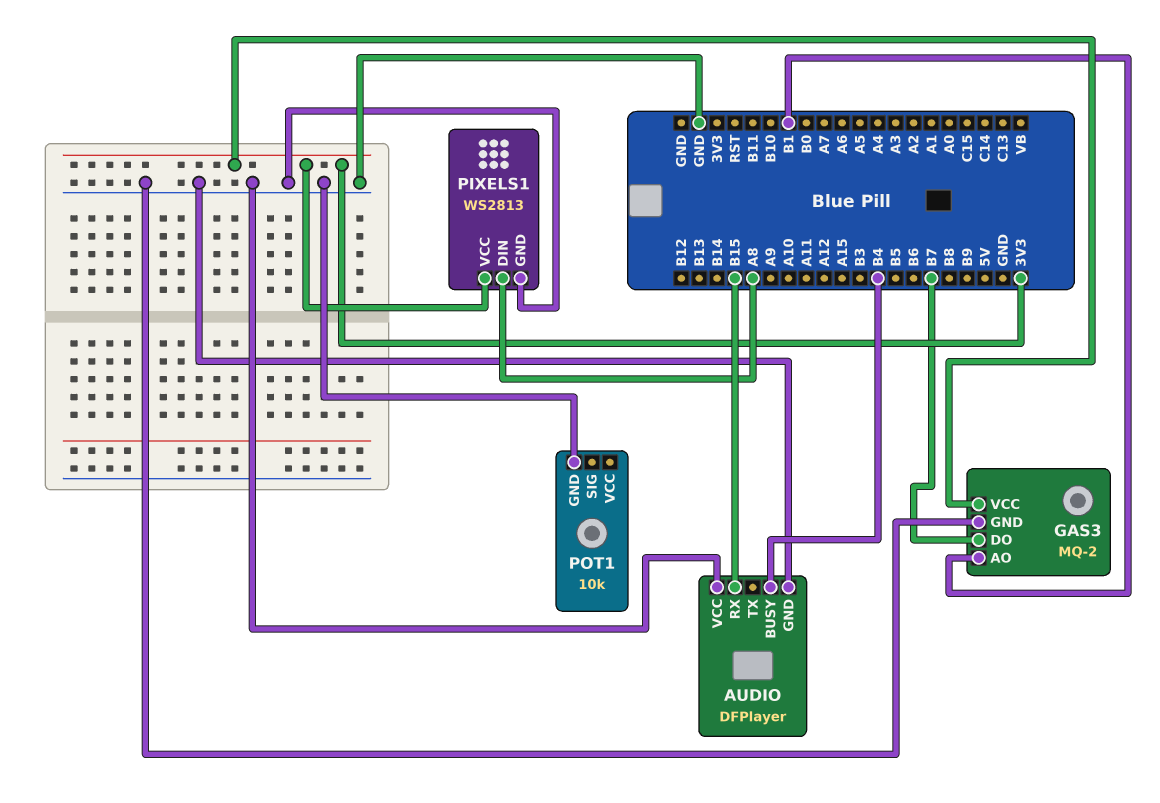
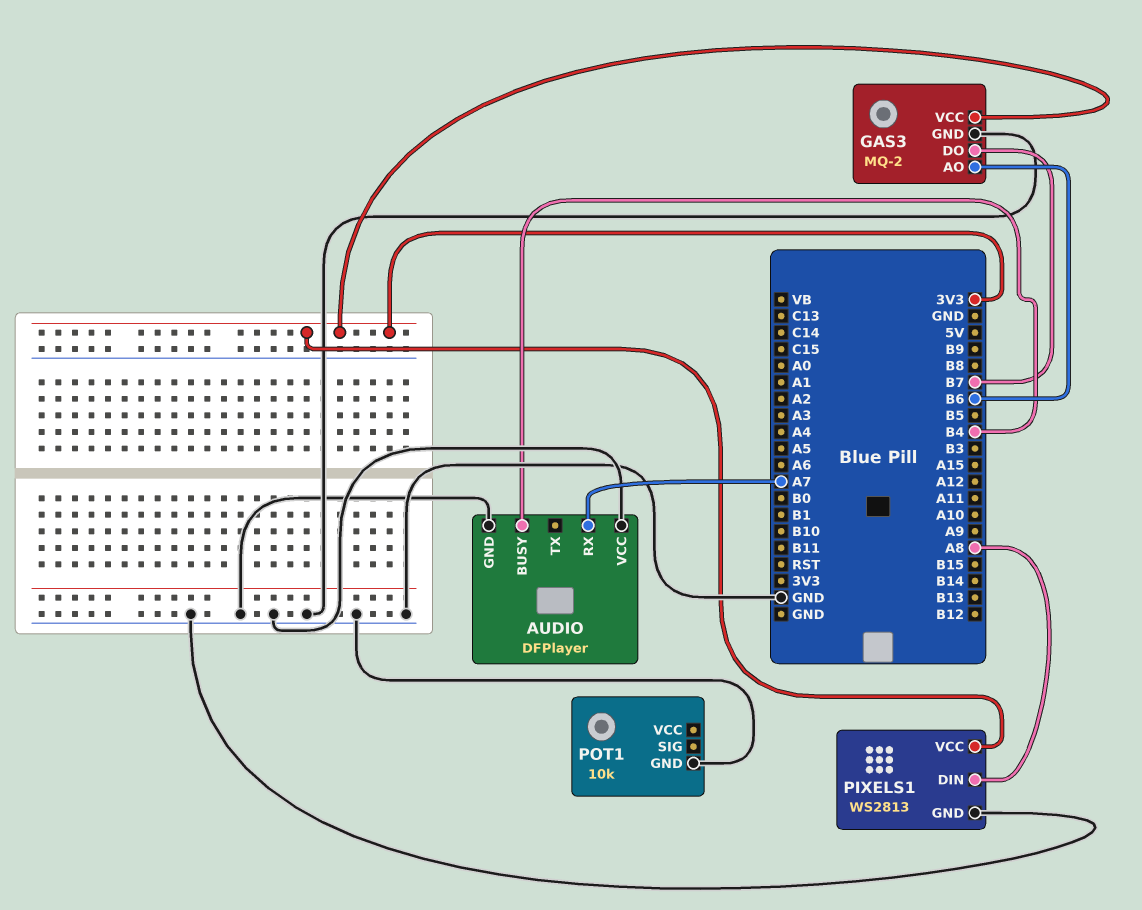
AUDIO pin RX: B15 -> A7
GAS3 pin AO: B1 -> B6

